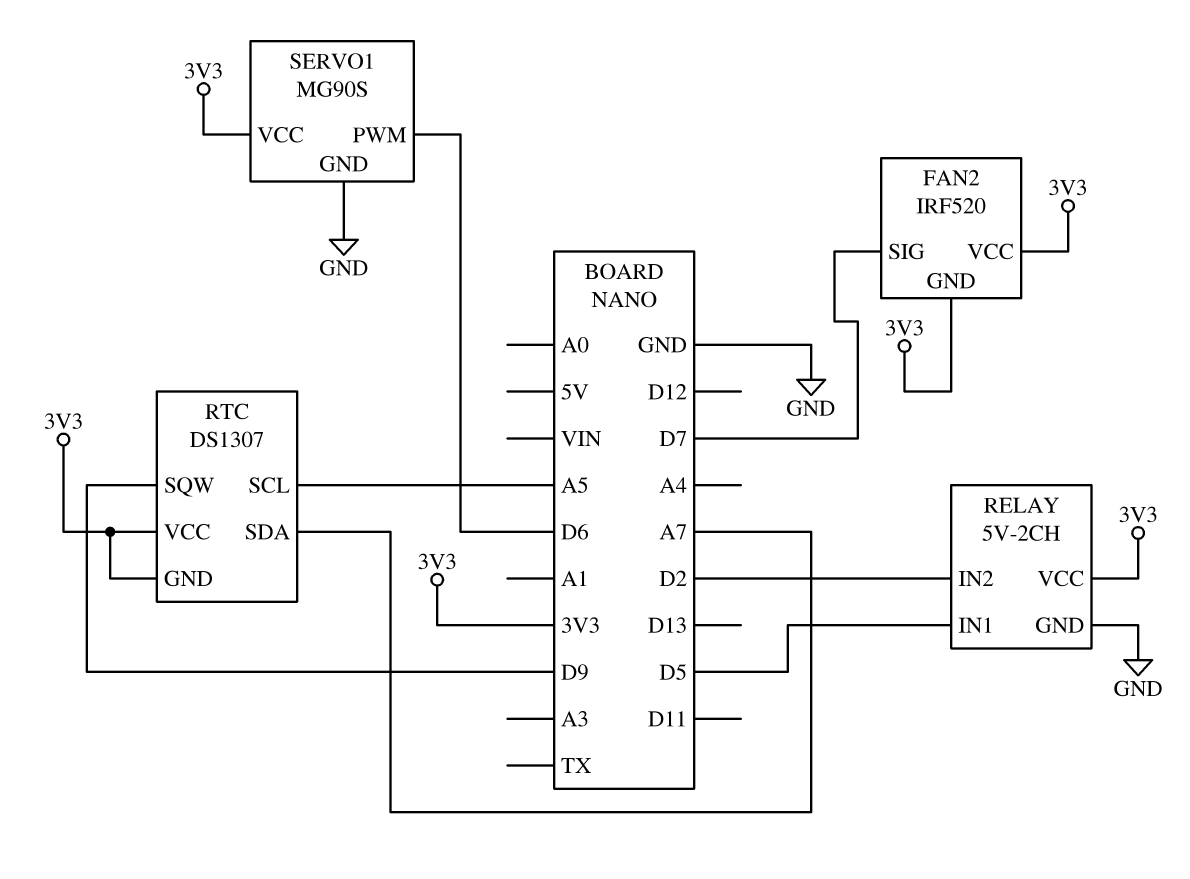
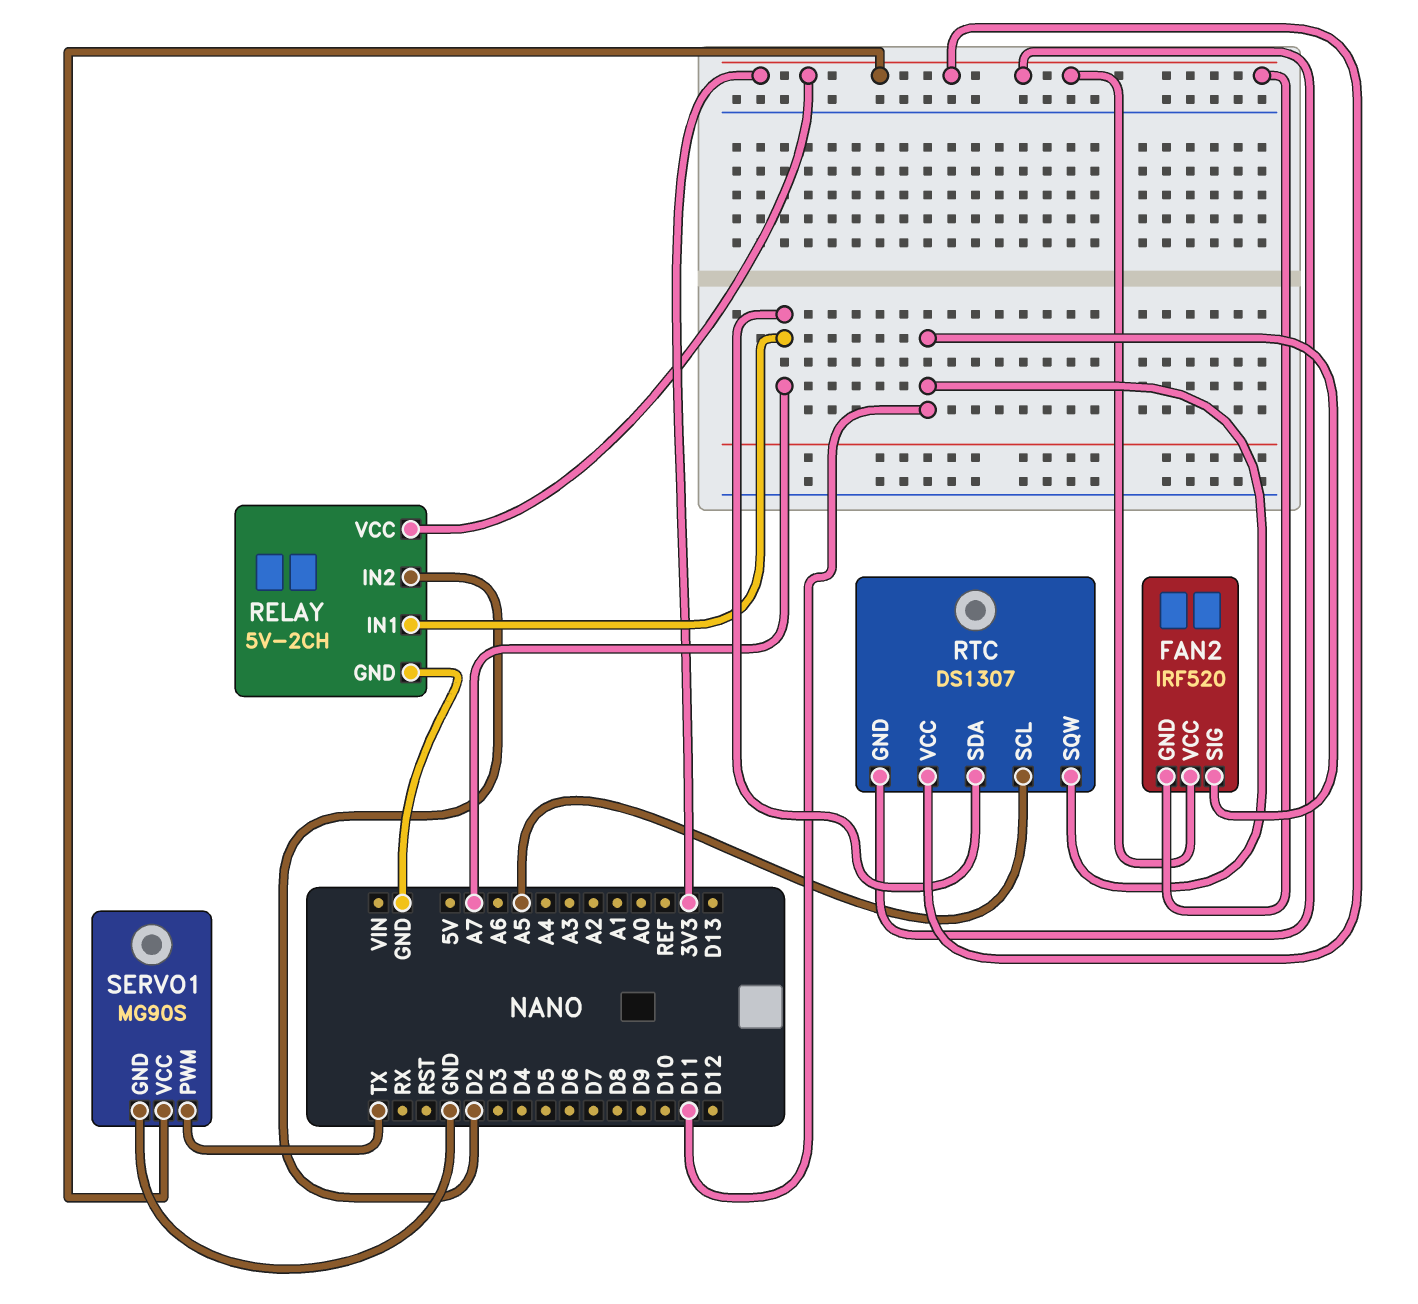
FAN2 pin SIG: D7 -> D11
RELAY pin IN1: D5 -> A7
RTC pin SQW: D9 -> D11
SERVO1 pin PWM: D6 -> TX

